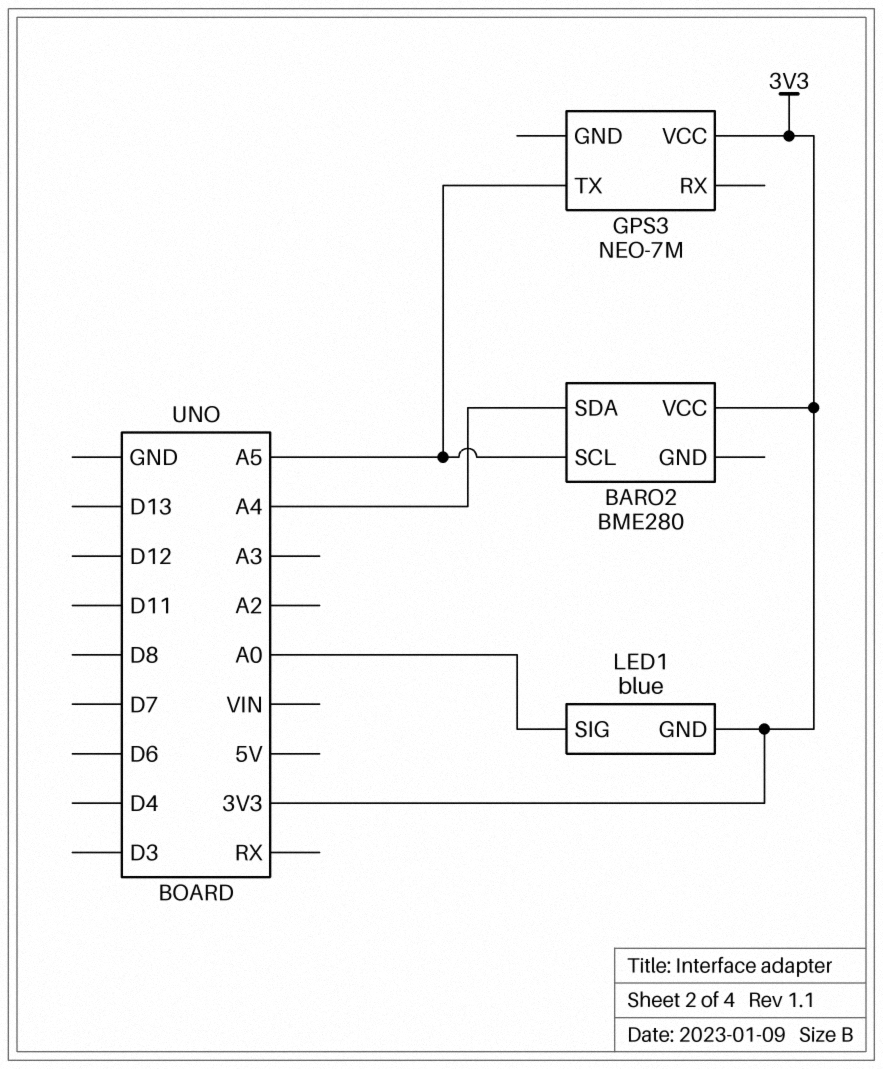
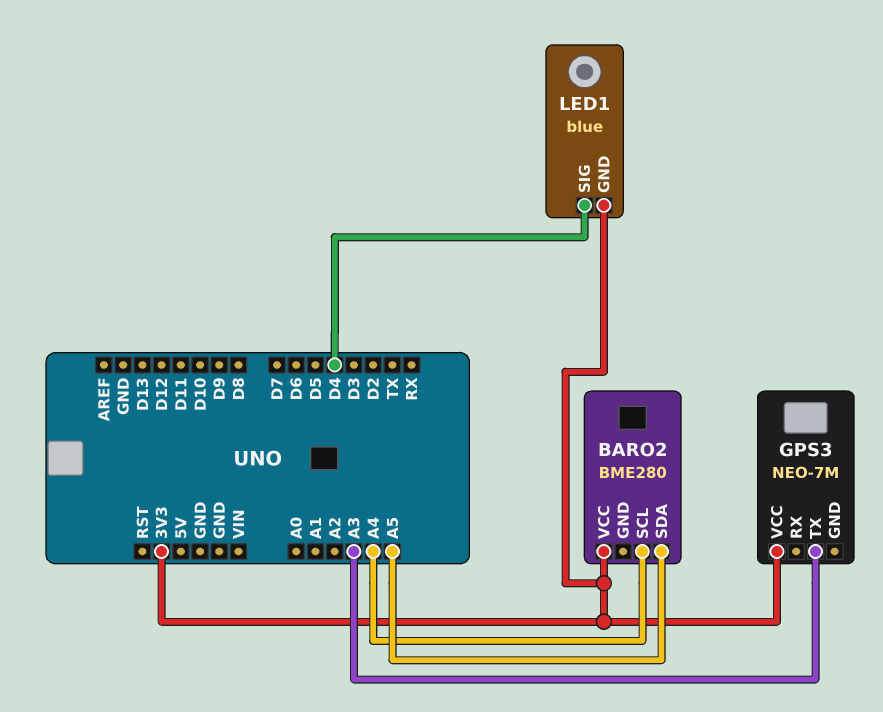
BARO2 pin SCL: A5 -> A4
BARO2 pin SDA: A4 -> A5
GPS3 pin TX: A5 -> A3
LED1 pin SIG: A0 -> D4

